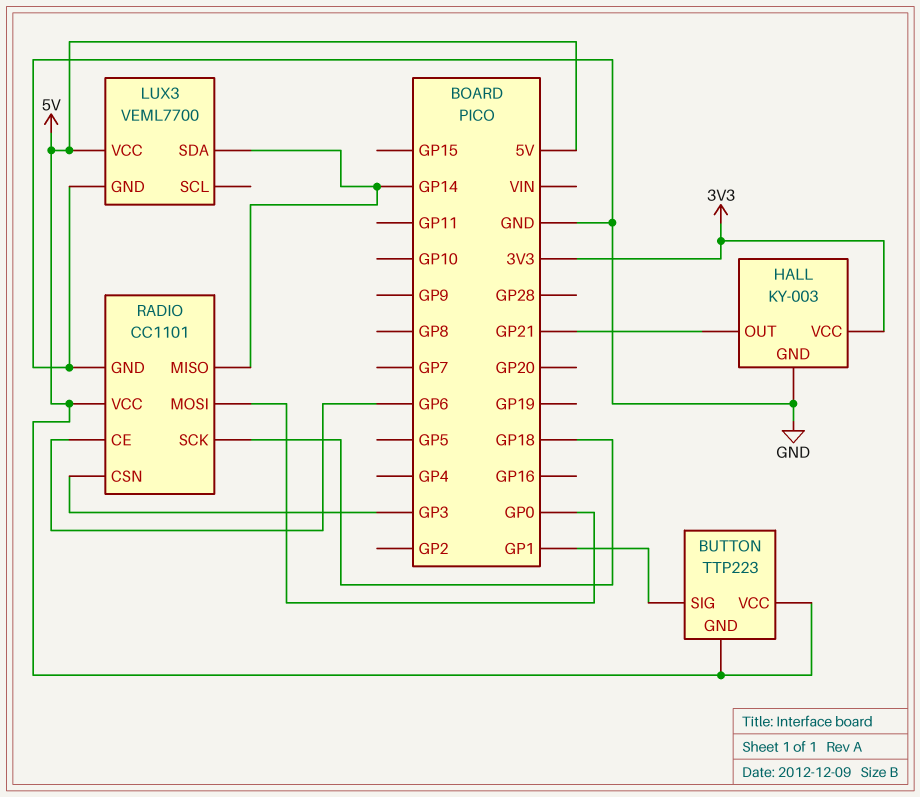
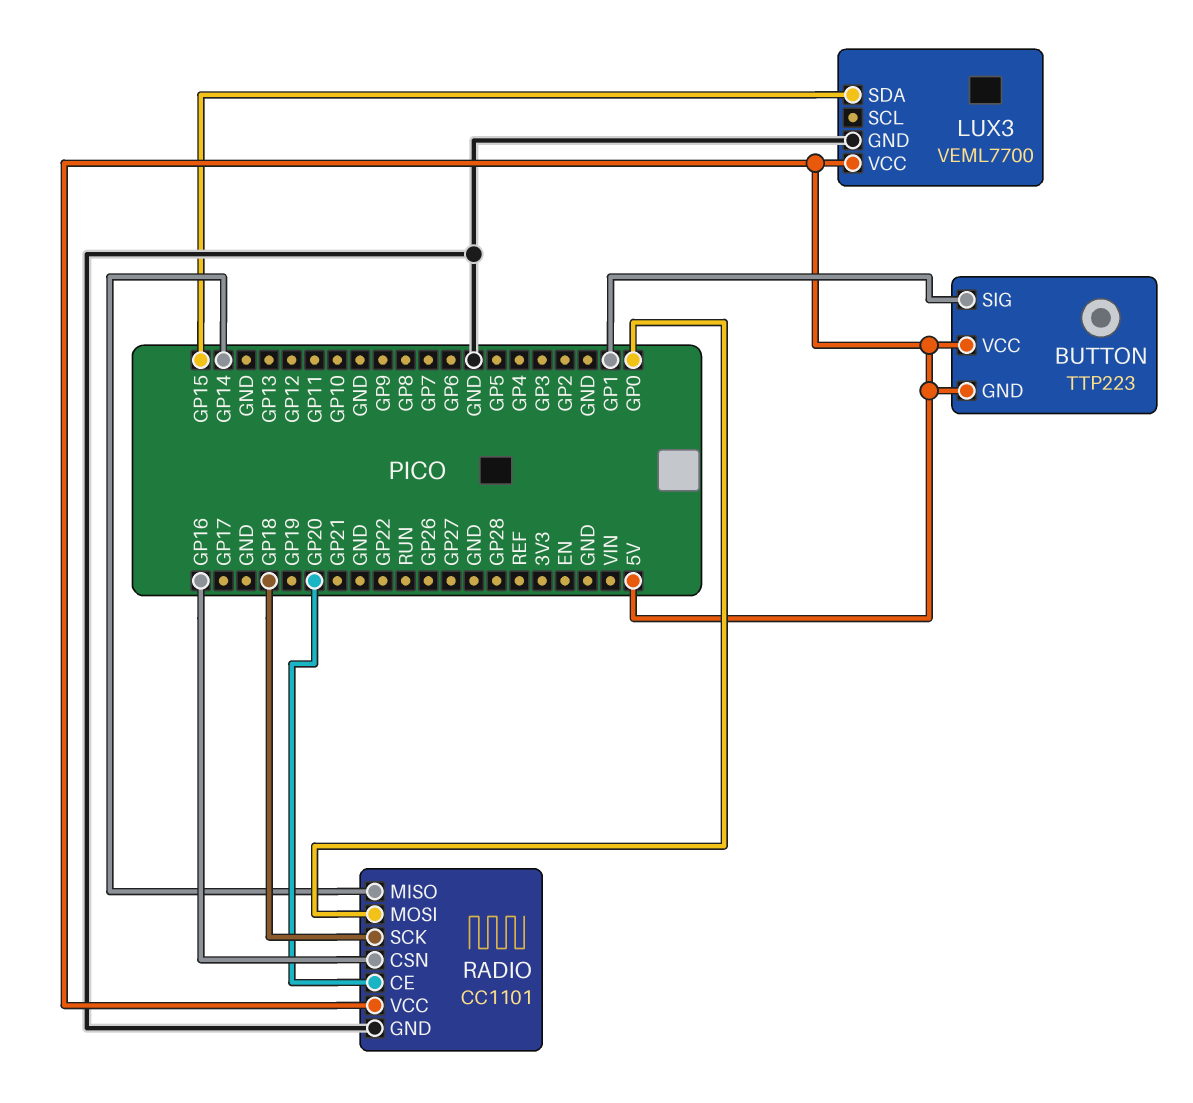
HALL: KY-003 -> none
HALL pin GND: GND -> none
HALL pin OUT: GP21 -> none
HALL pin VCC: 3V3 -> none
LUX3 pin SDA: GP14 -> GP15
RADIO pin CE: GP6 -> GP20
RADIO pin CSN: GP3 -> GP16

